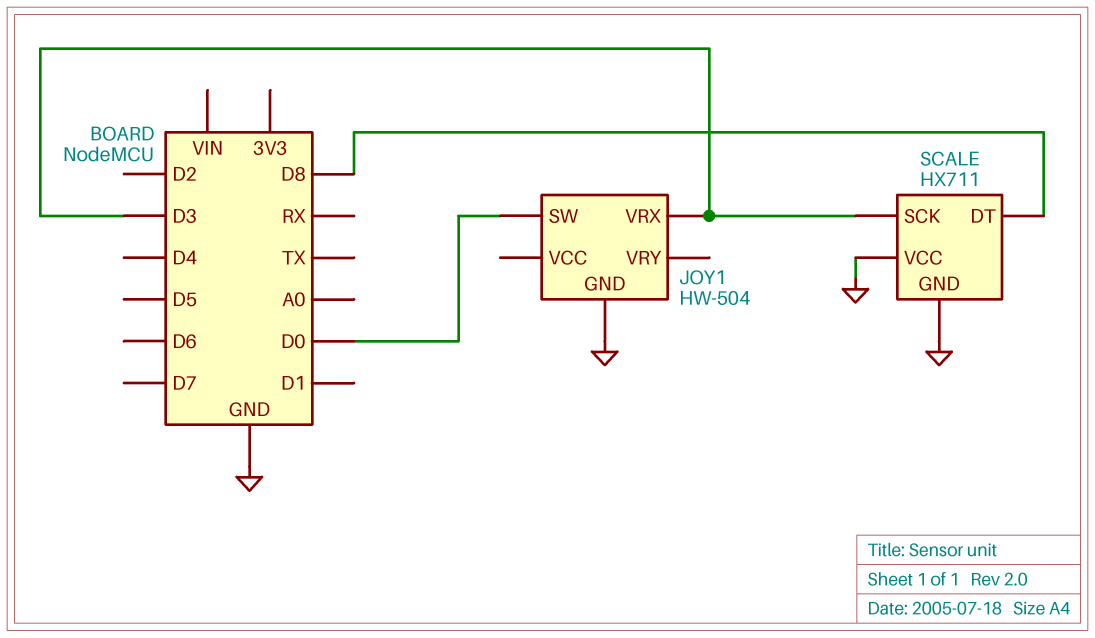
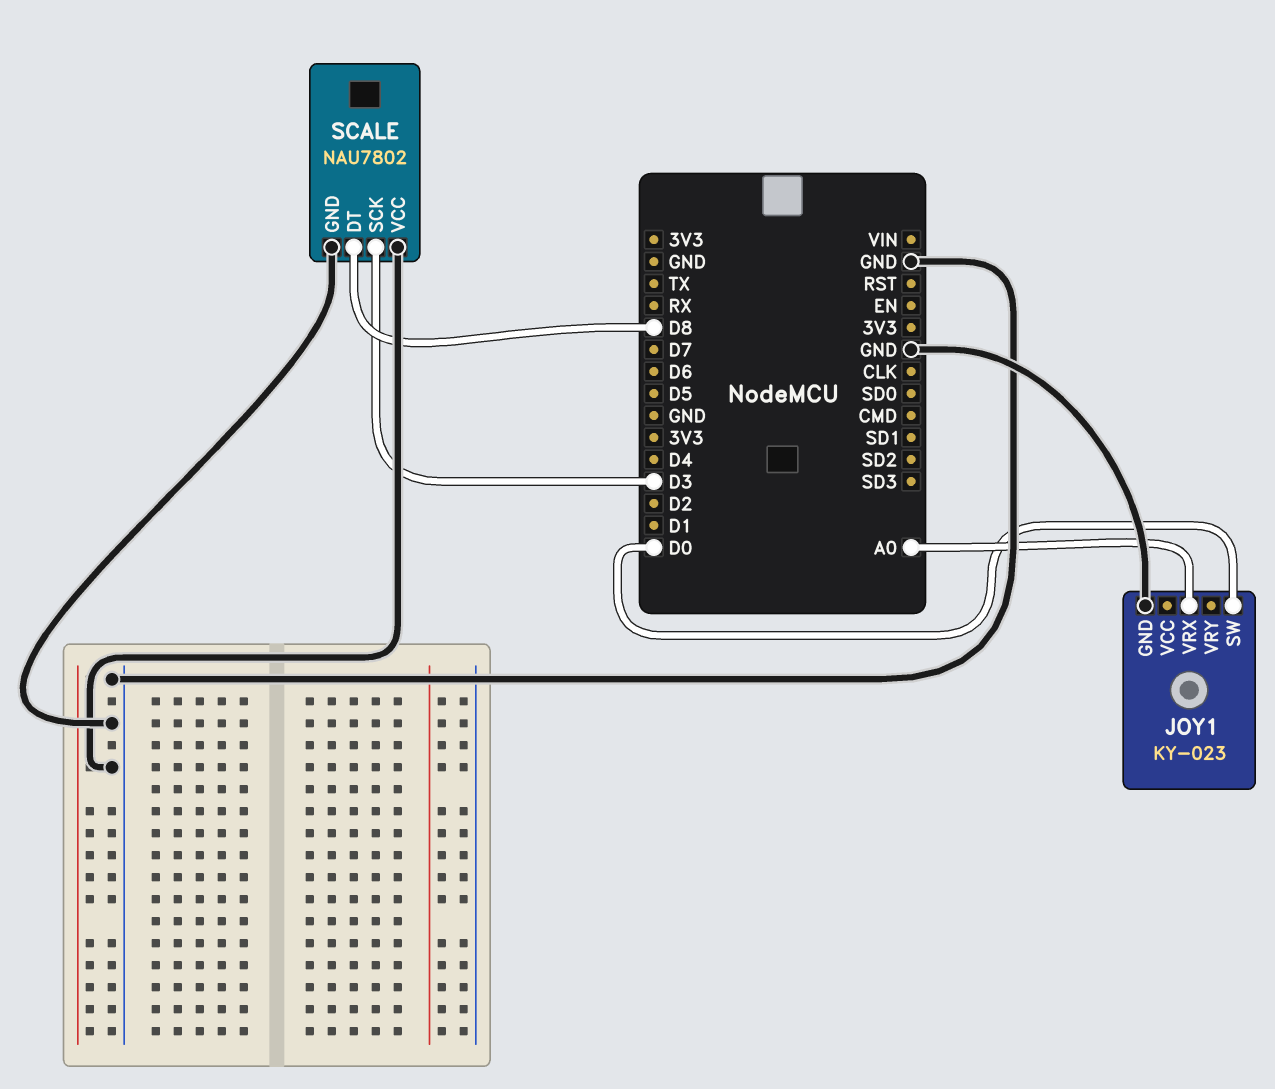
JOY1: HW-504 -> KY-023
JOY1 pin VRX: D3 -> A0
SCALE: HX711 -> NAU7802

